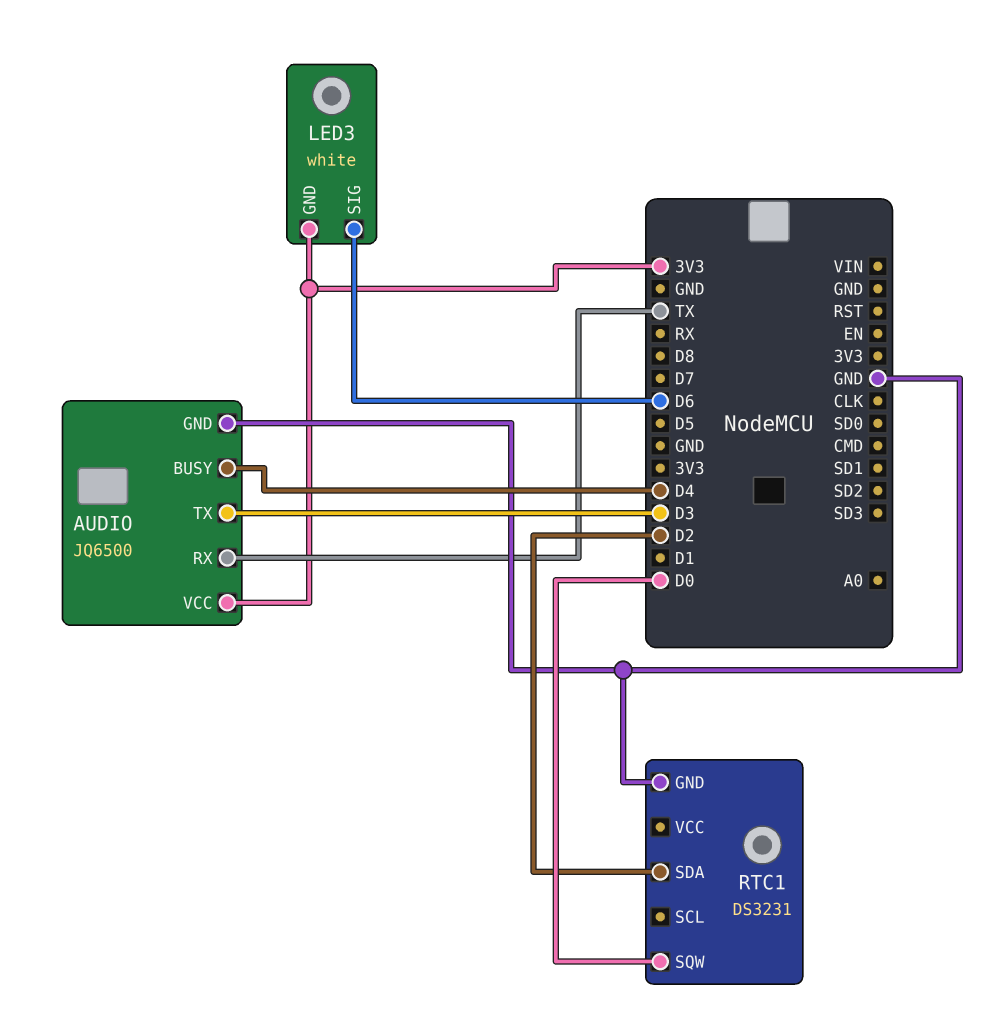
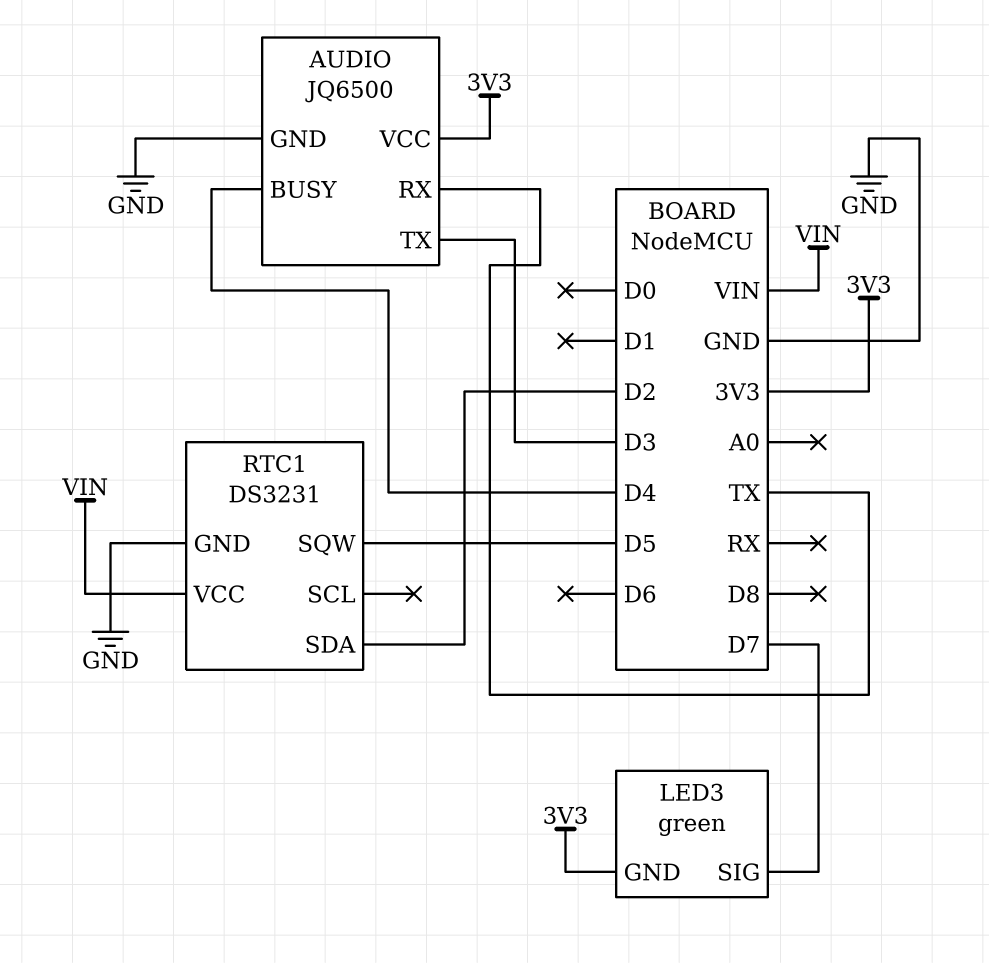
LED3: white -> green
LED3 pin SIG: D6 -> D7
RTC1 pin SQW: D0 -> D5
RTC1 pin VCC: none -> VIN

